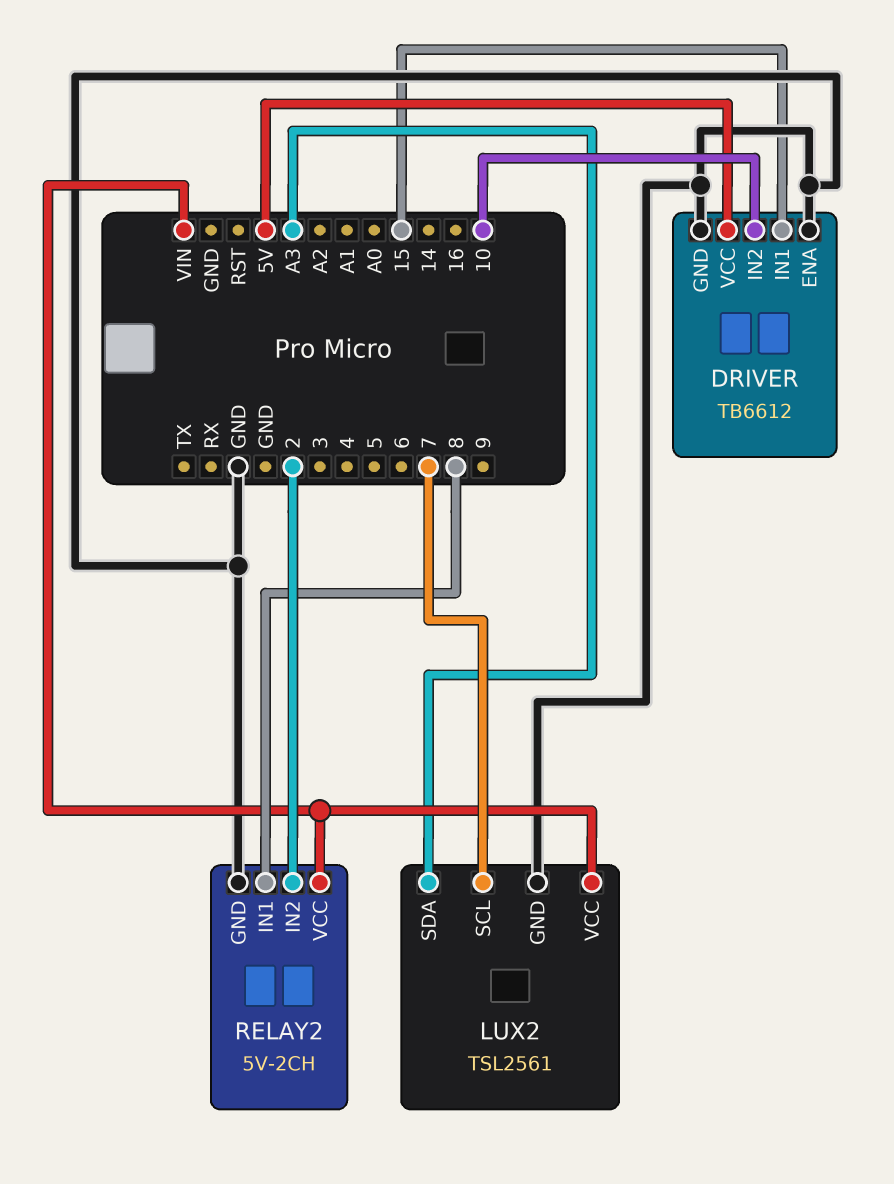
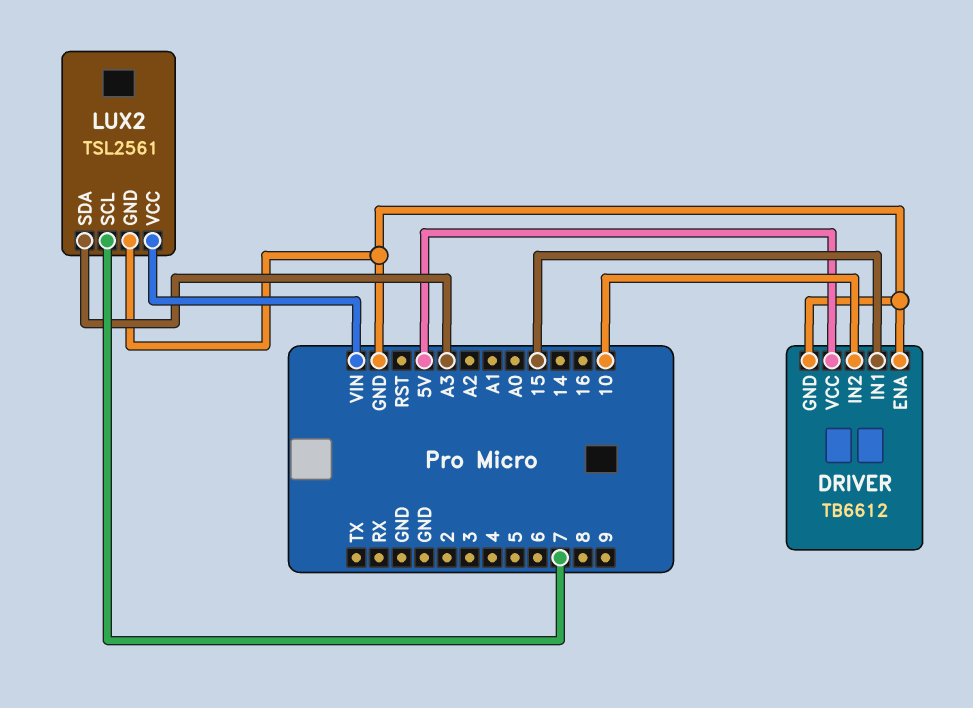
RELAY2: 5V-2CH -> none
RELAY2 pin GND: GND -> none
RELAY2 pin IN1: 8 -> none
RELAY2 pin IN2: 2 -> none
RELAY2 pin VCC: VIN -> none

